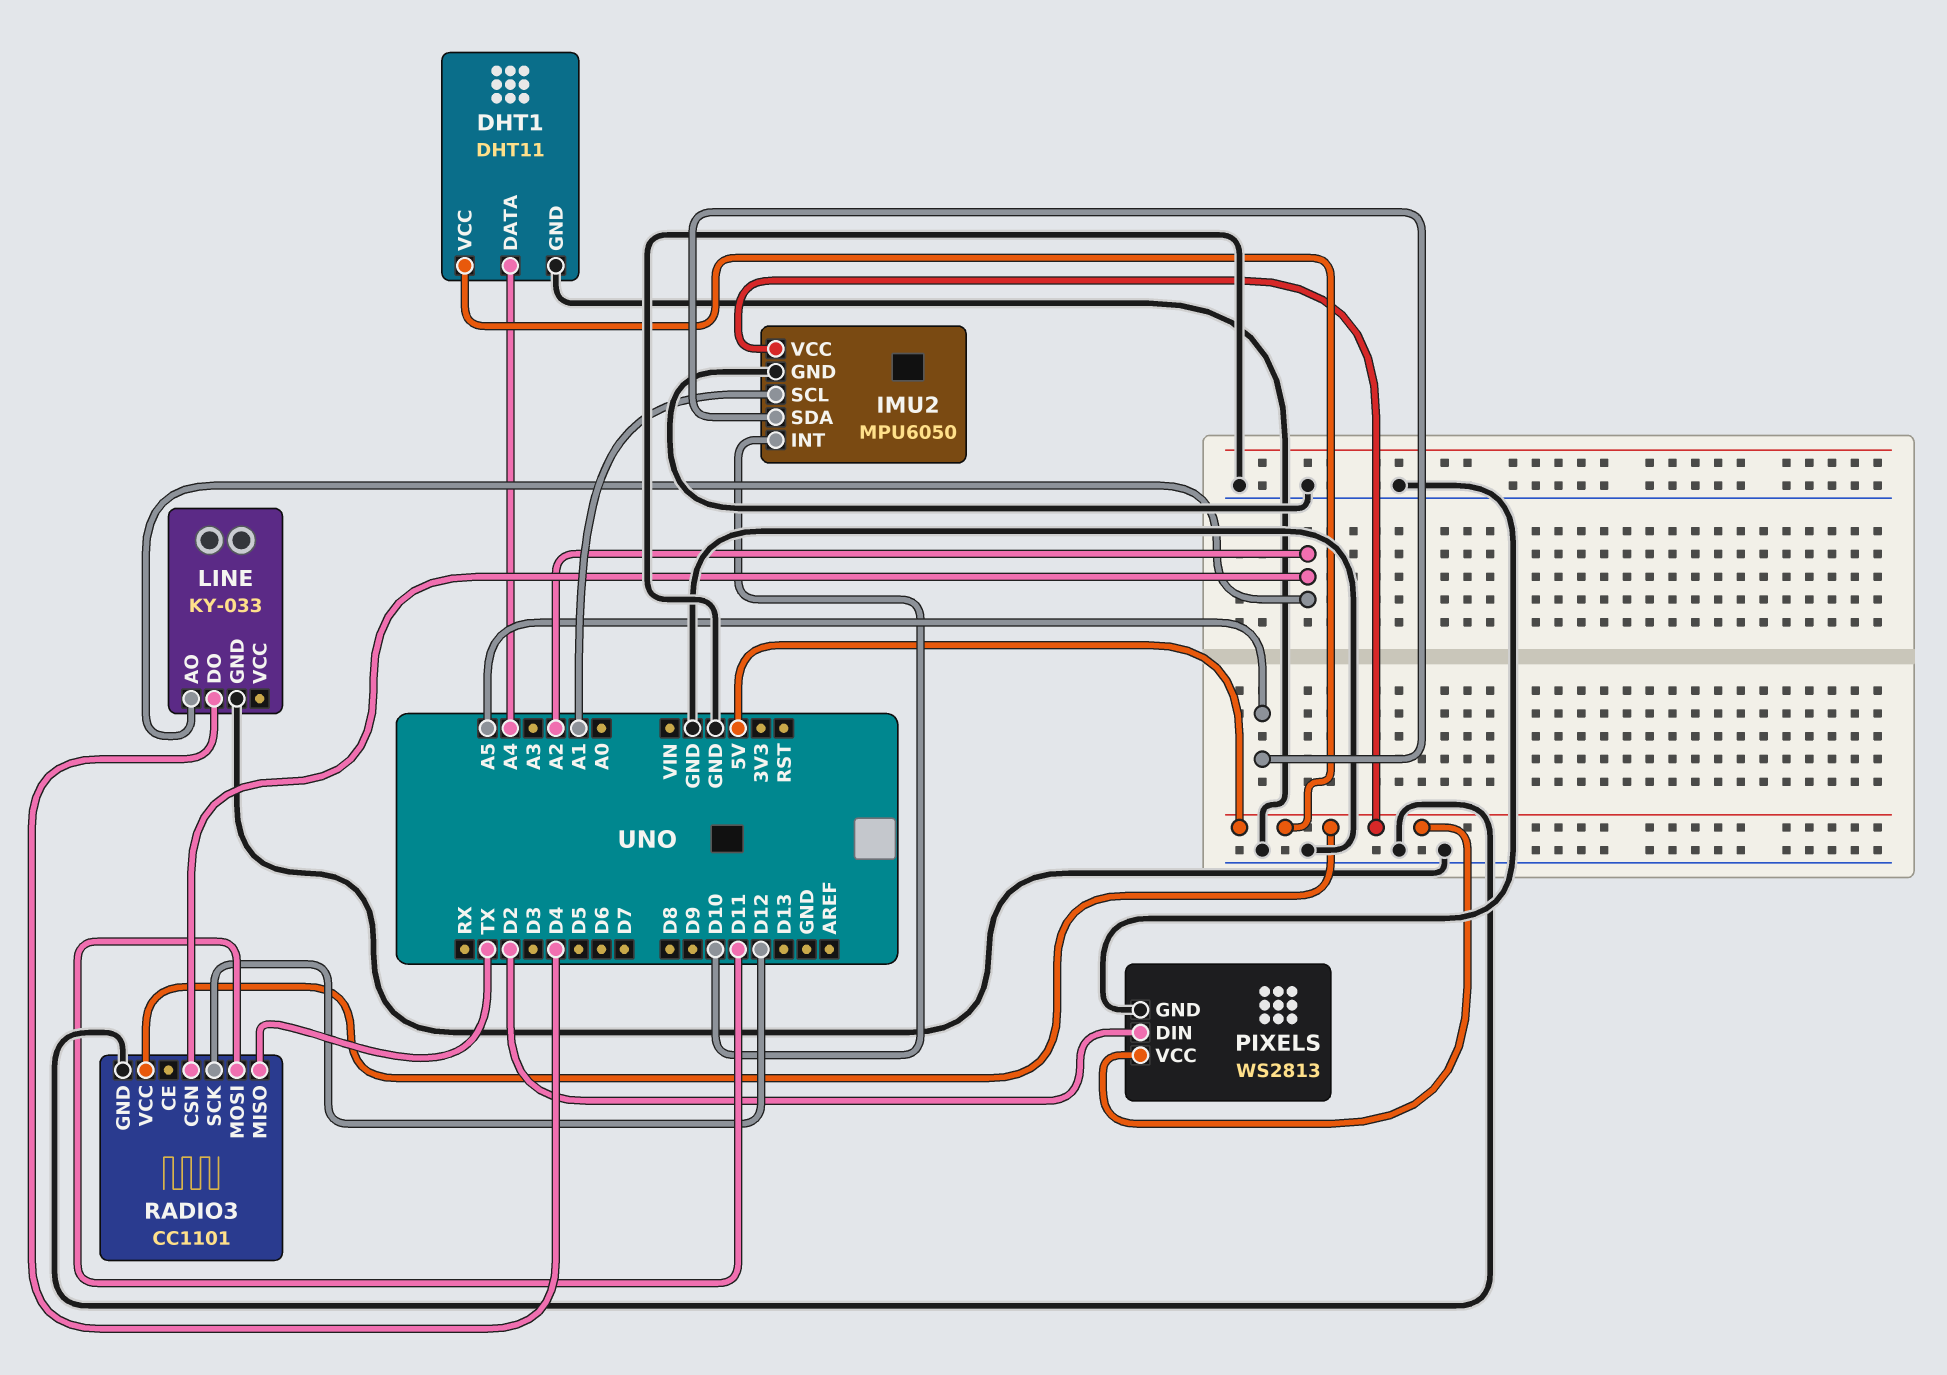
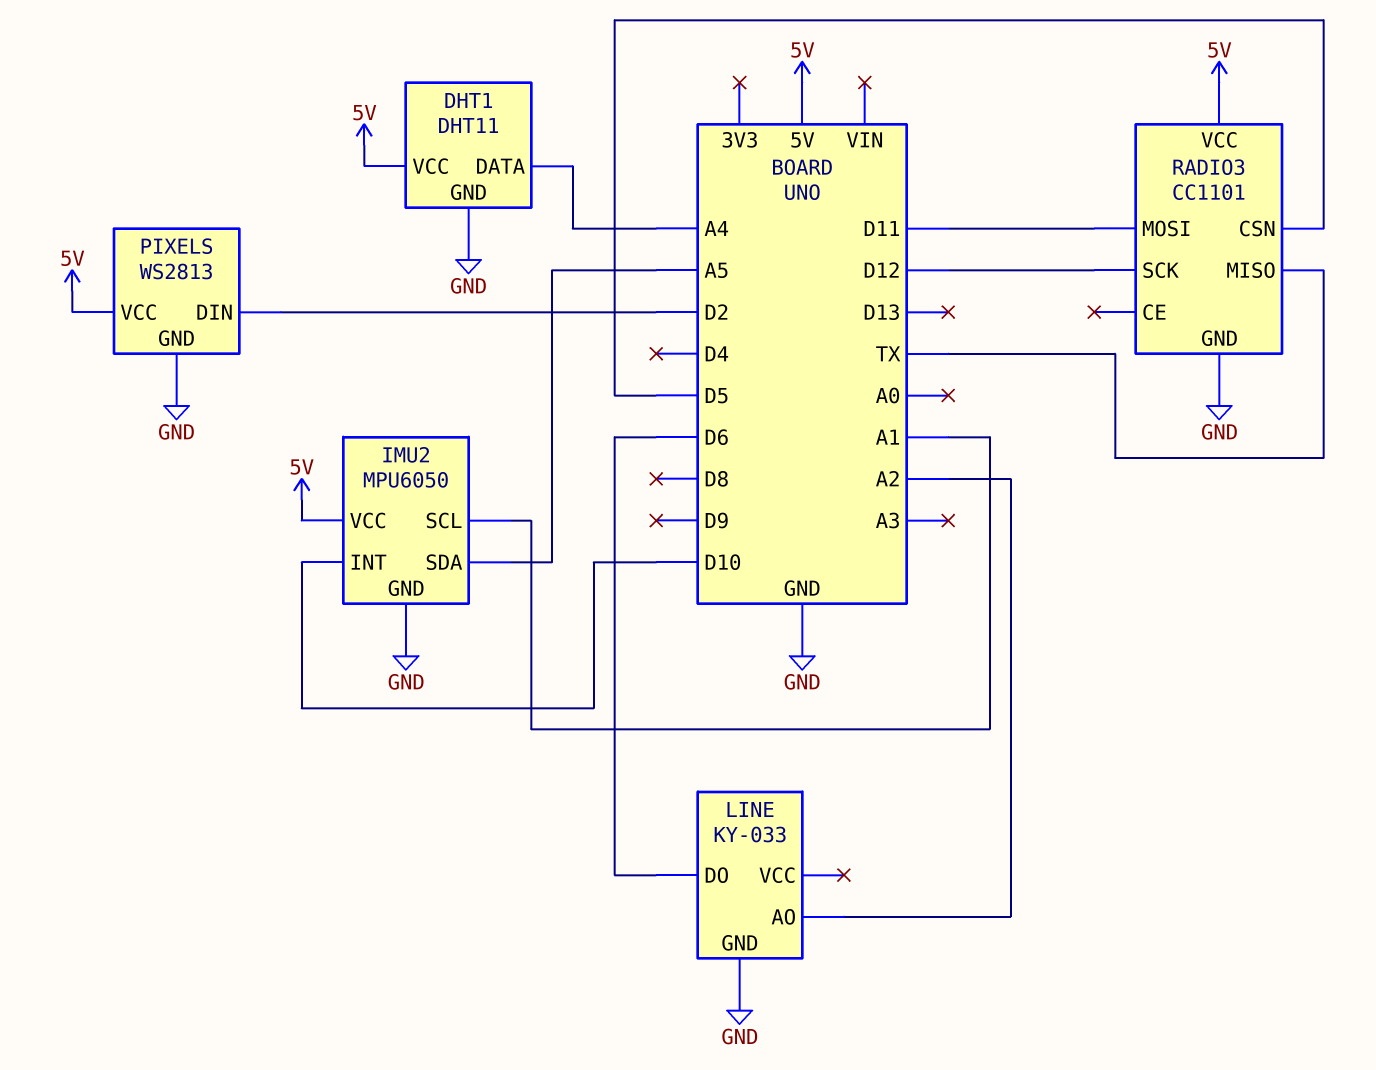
LINE pin DO: D4 -> D6
RADIO3 pin CSN: A2 -> D5

